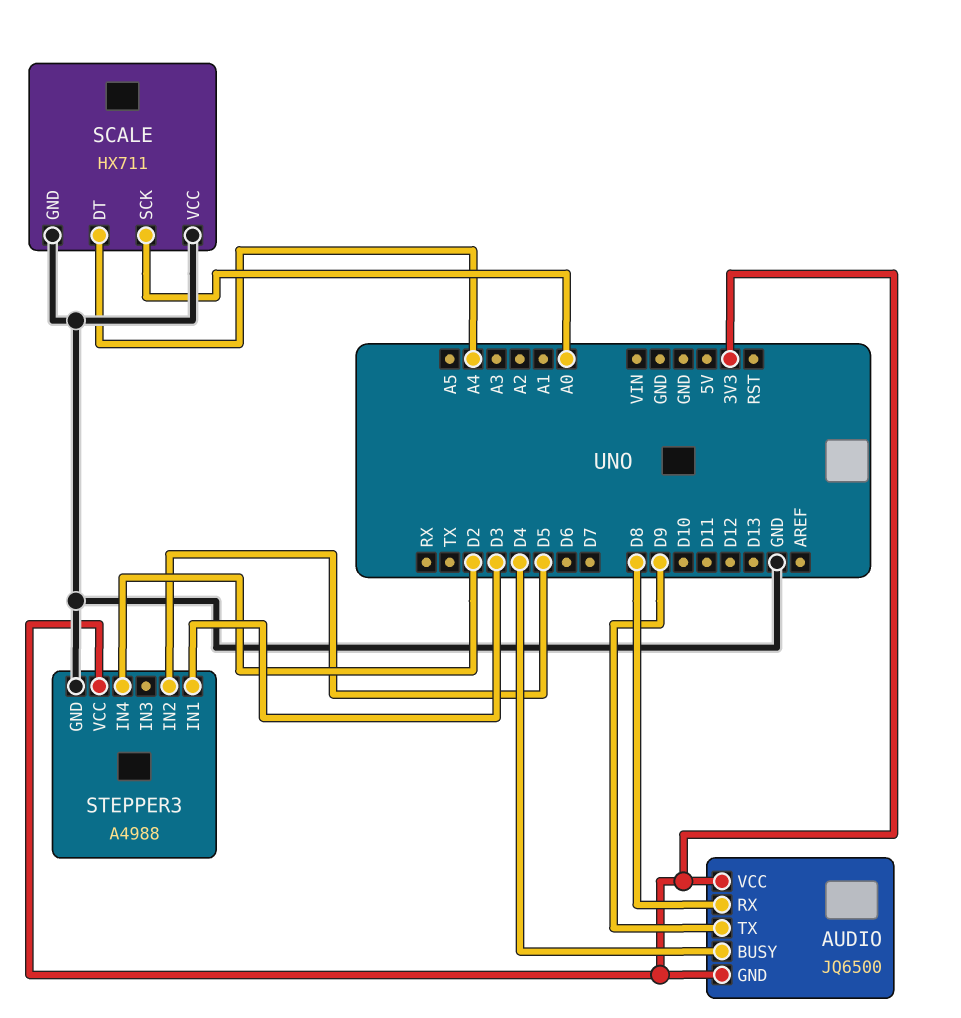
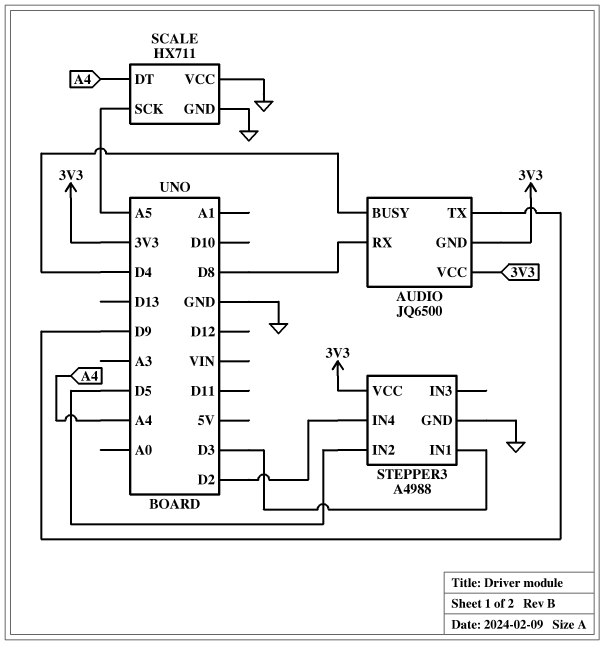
SCALE pin SCK: A0 -> A5

